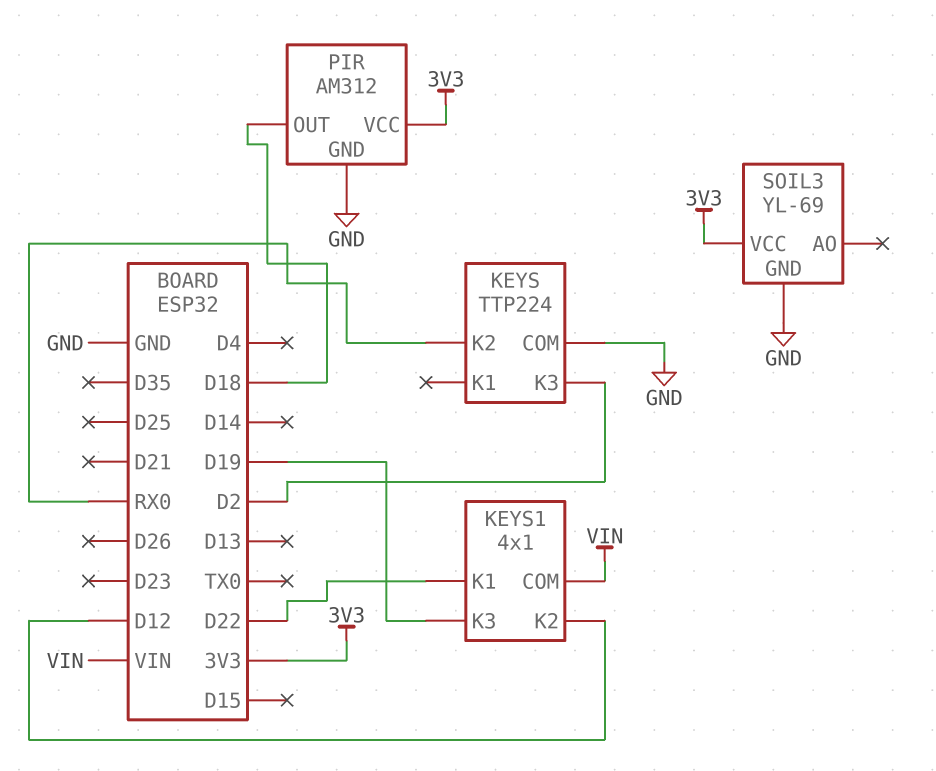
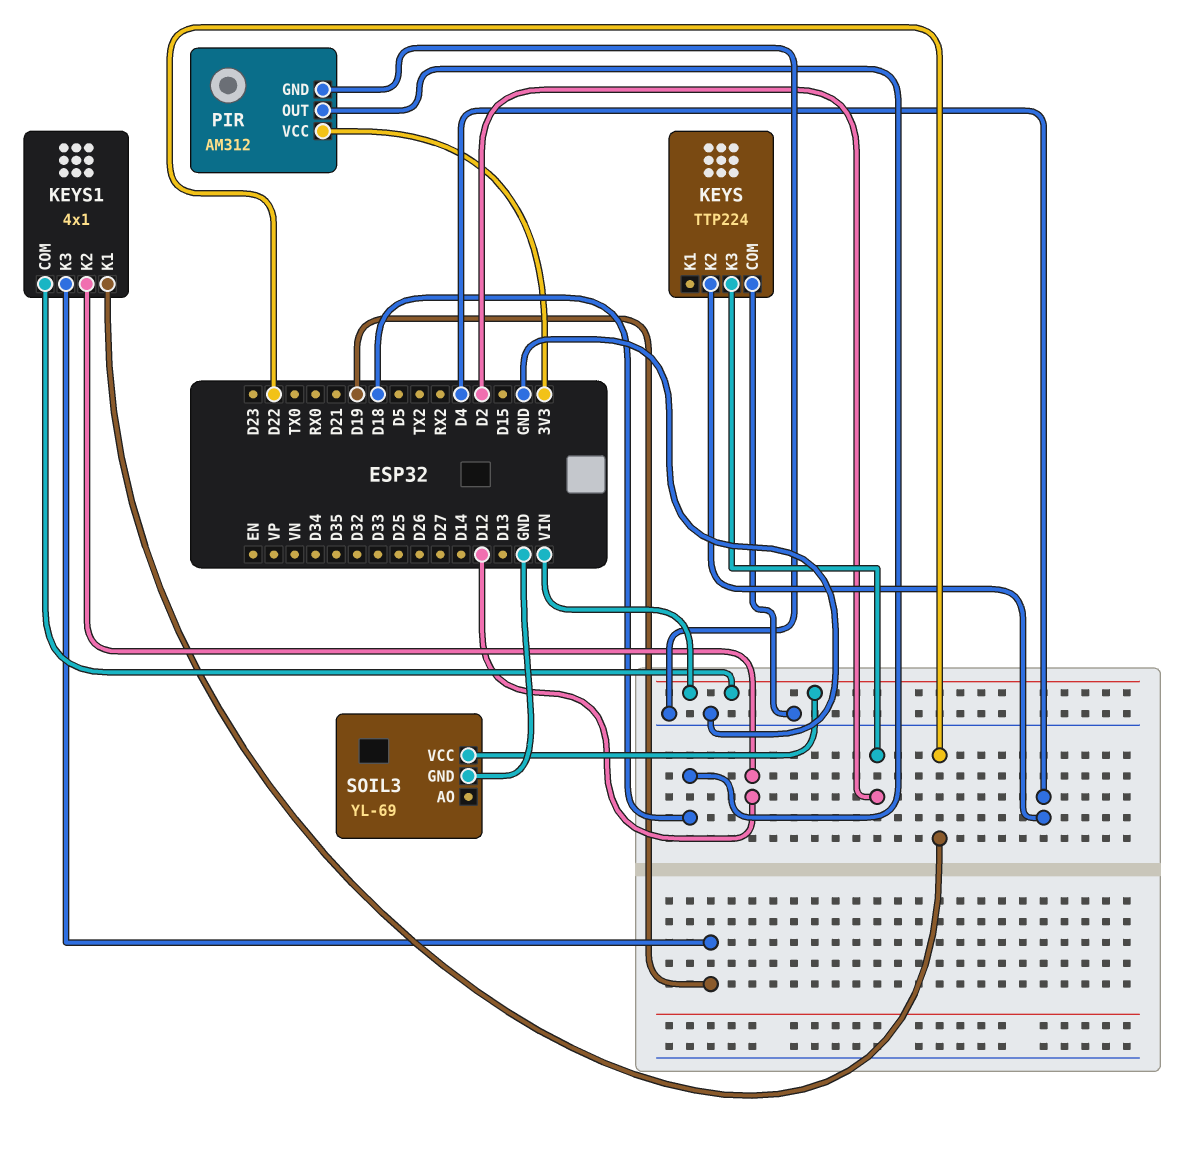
KEYS pin K2: RX0 -> D4
SOIL3 pin VCC: 3V3 -> VIN

